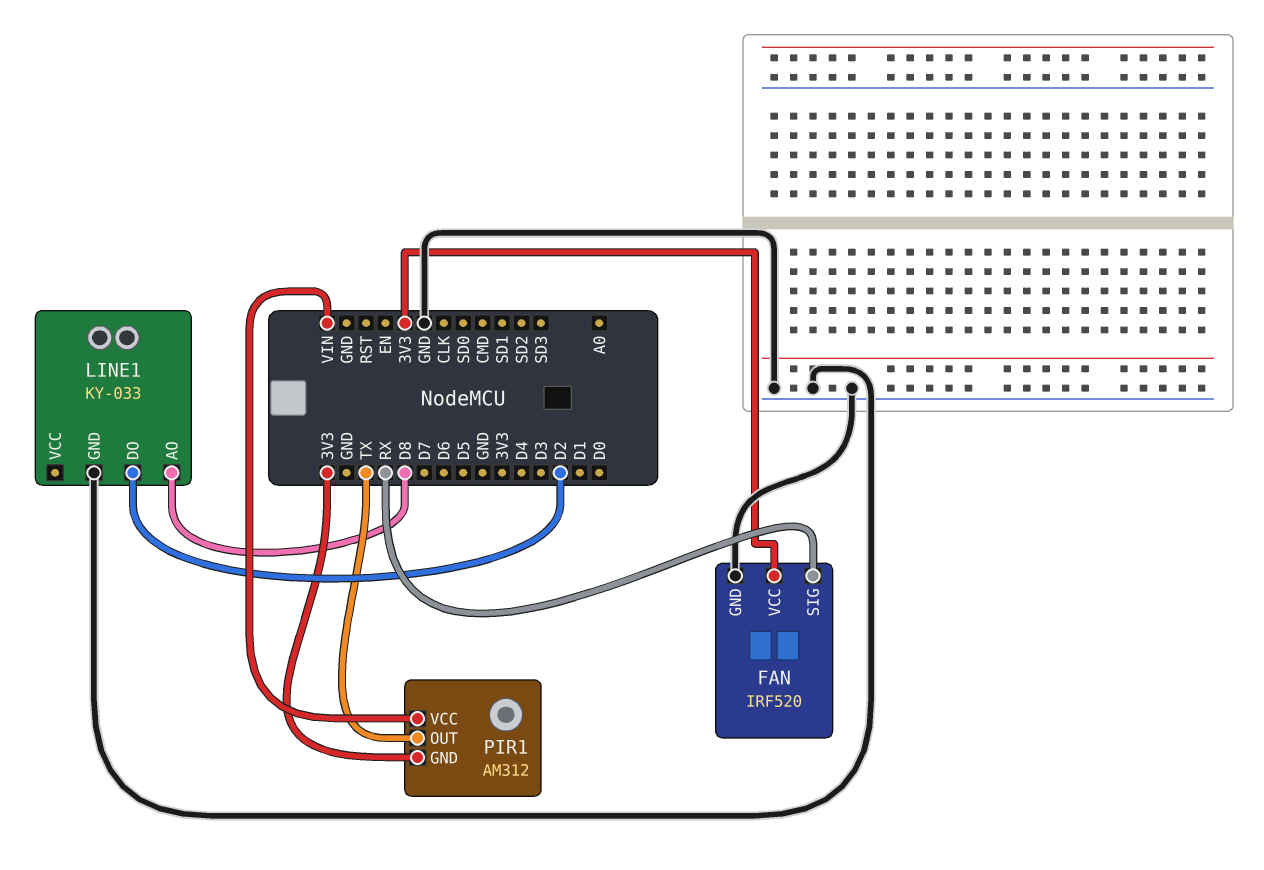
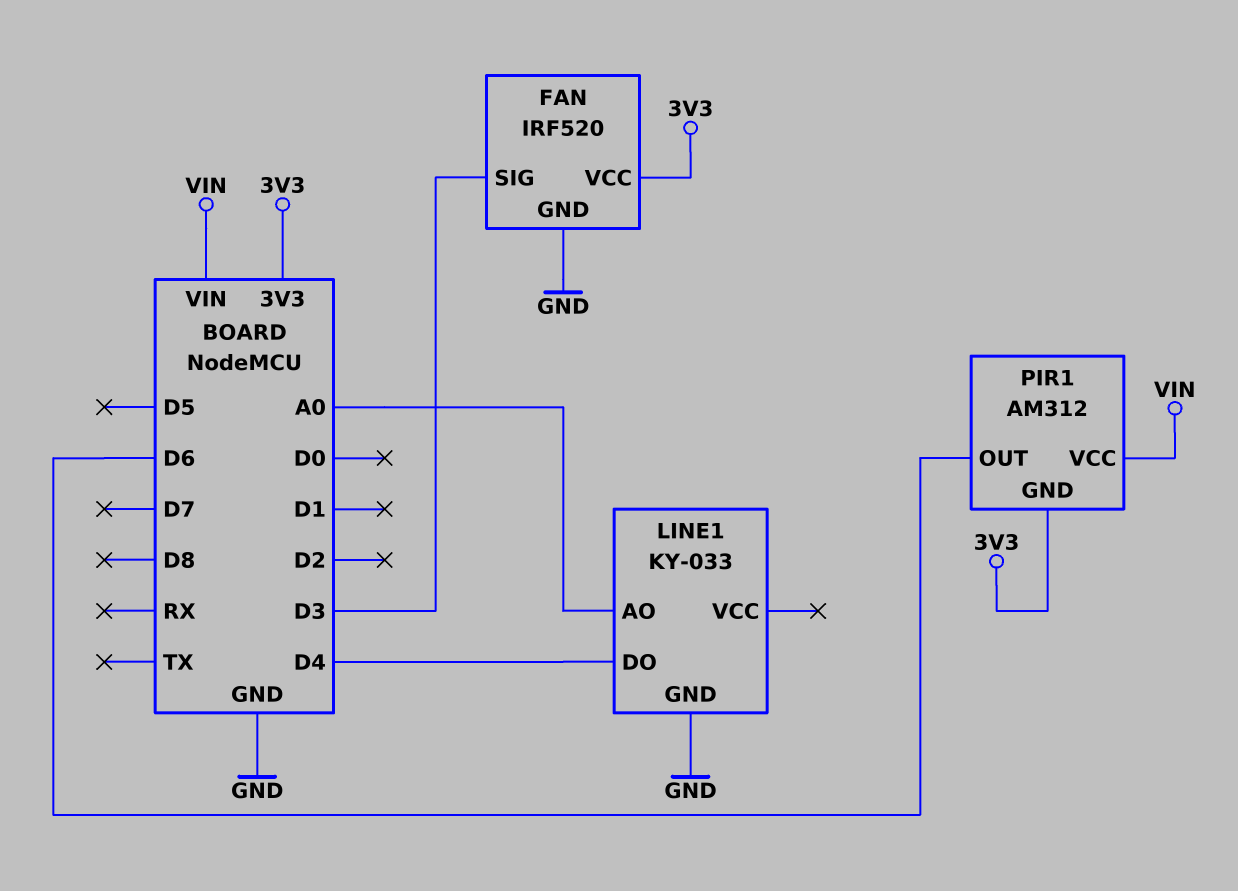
FAN pin SIG: RX -> D3
LINE1 pin AO: D8 -> A0
LINE1 pin DO: D2 -> D4
PIR1 pin OUT: TX -> D6

